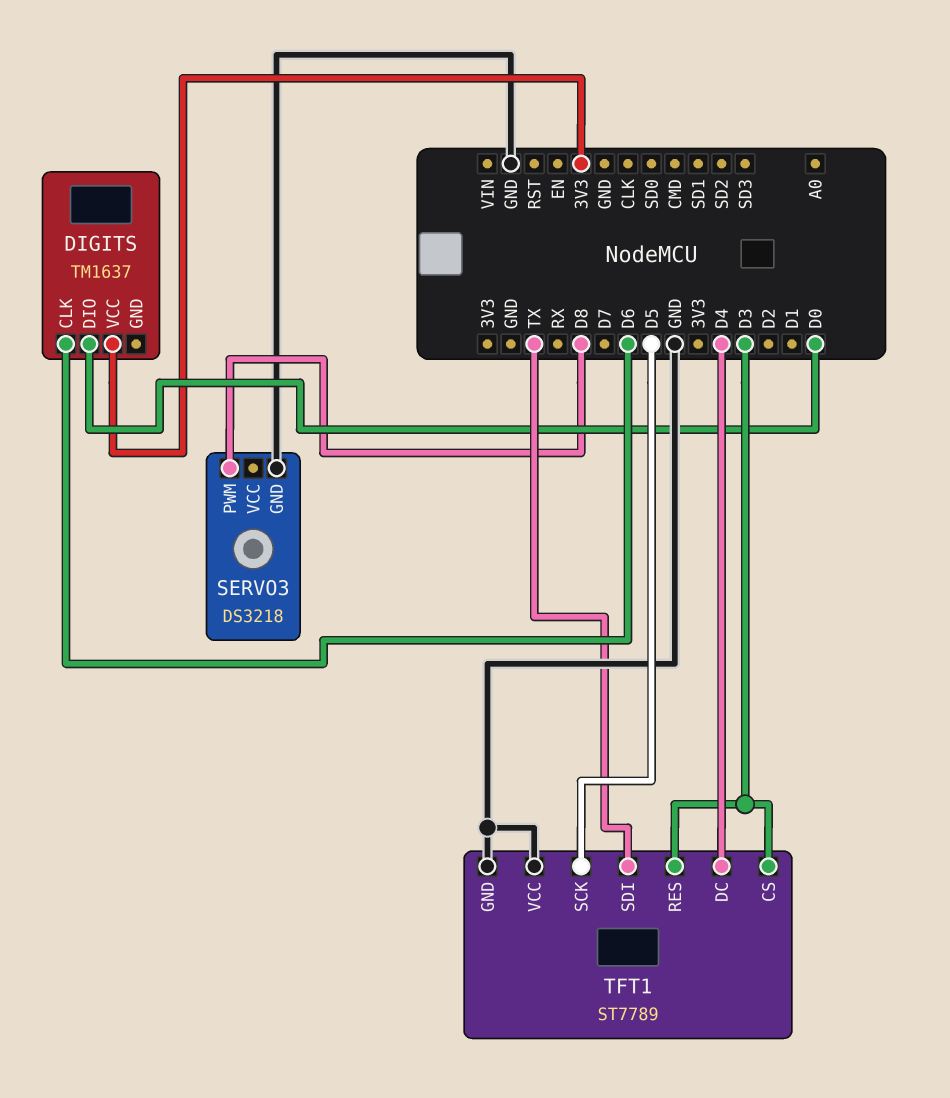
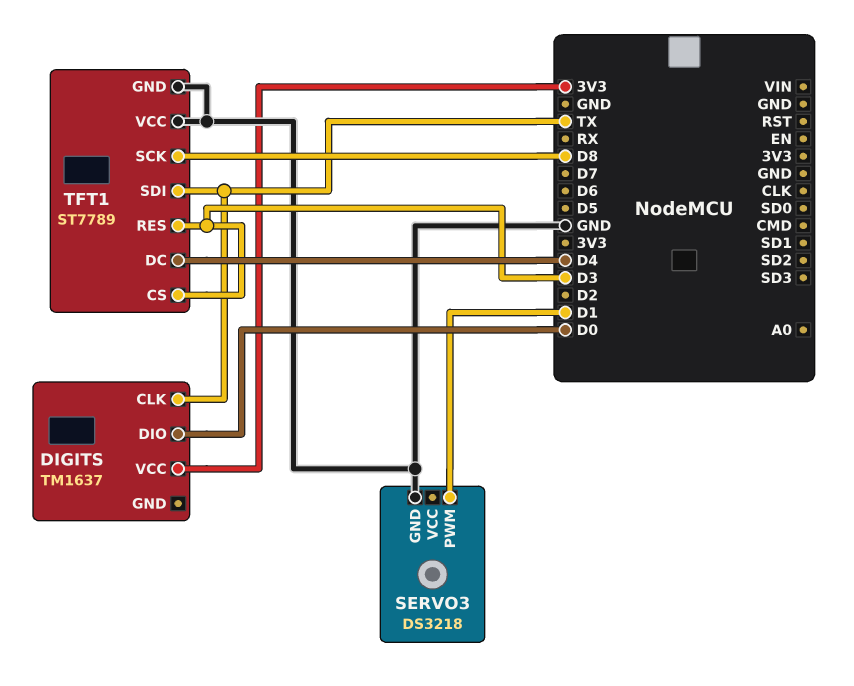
DIGITS pin CLK: D6 -> TX
SERVO3 pin PWM: D8 -> D1
TFT1 pin SCK: D5 -> D8

